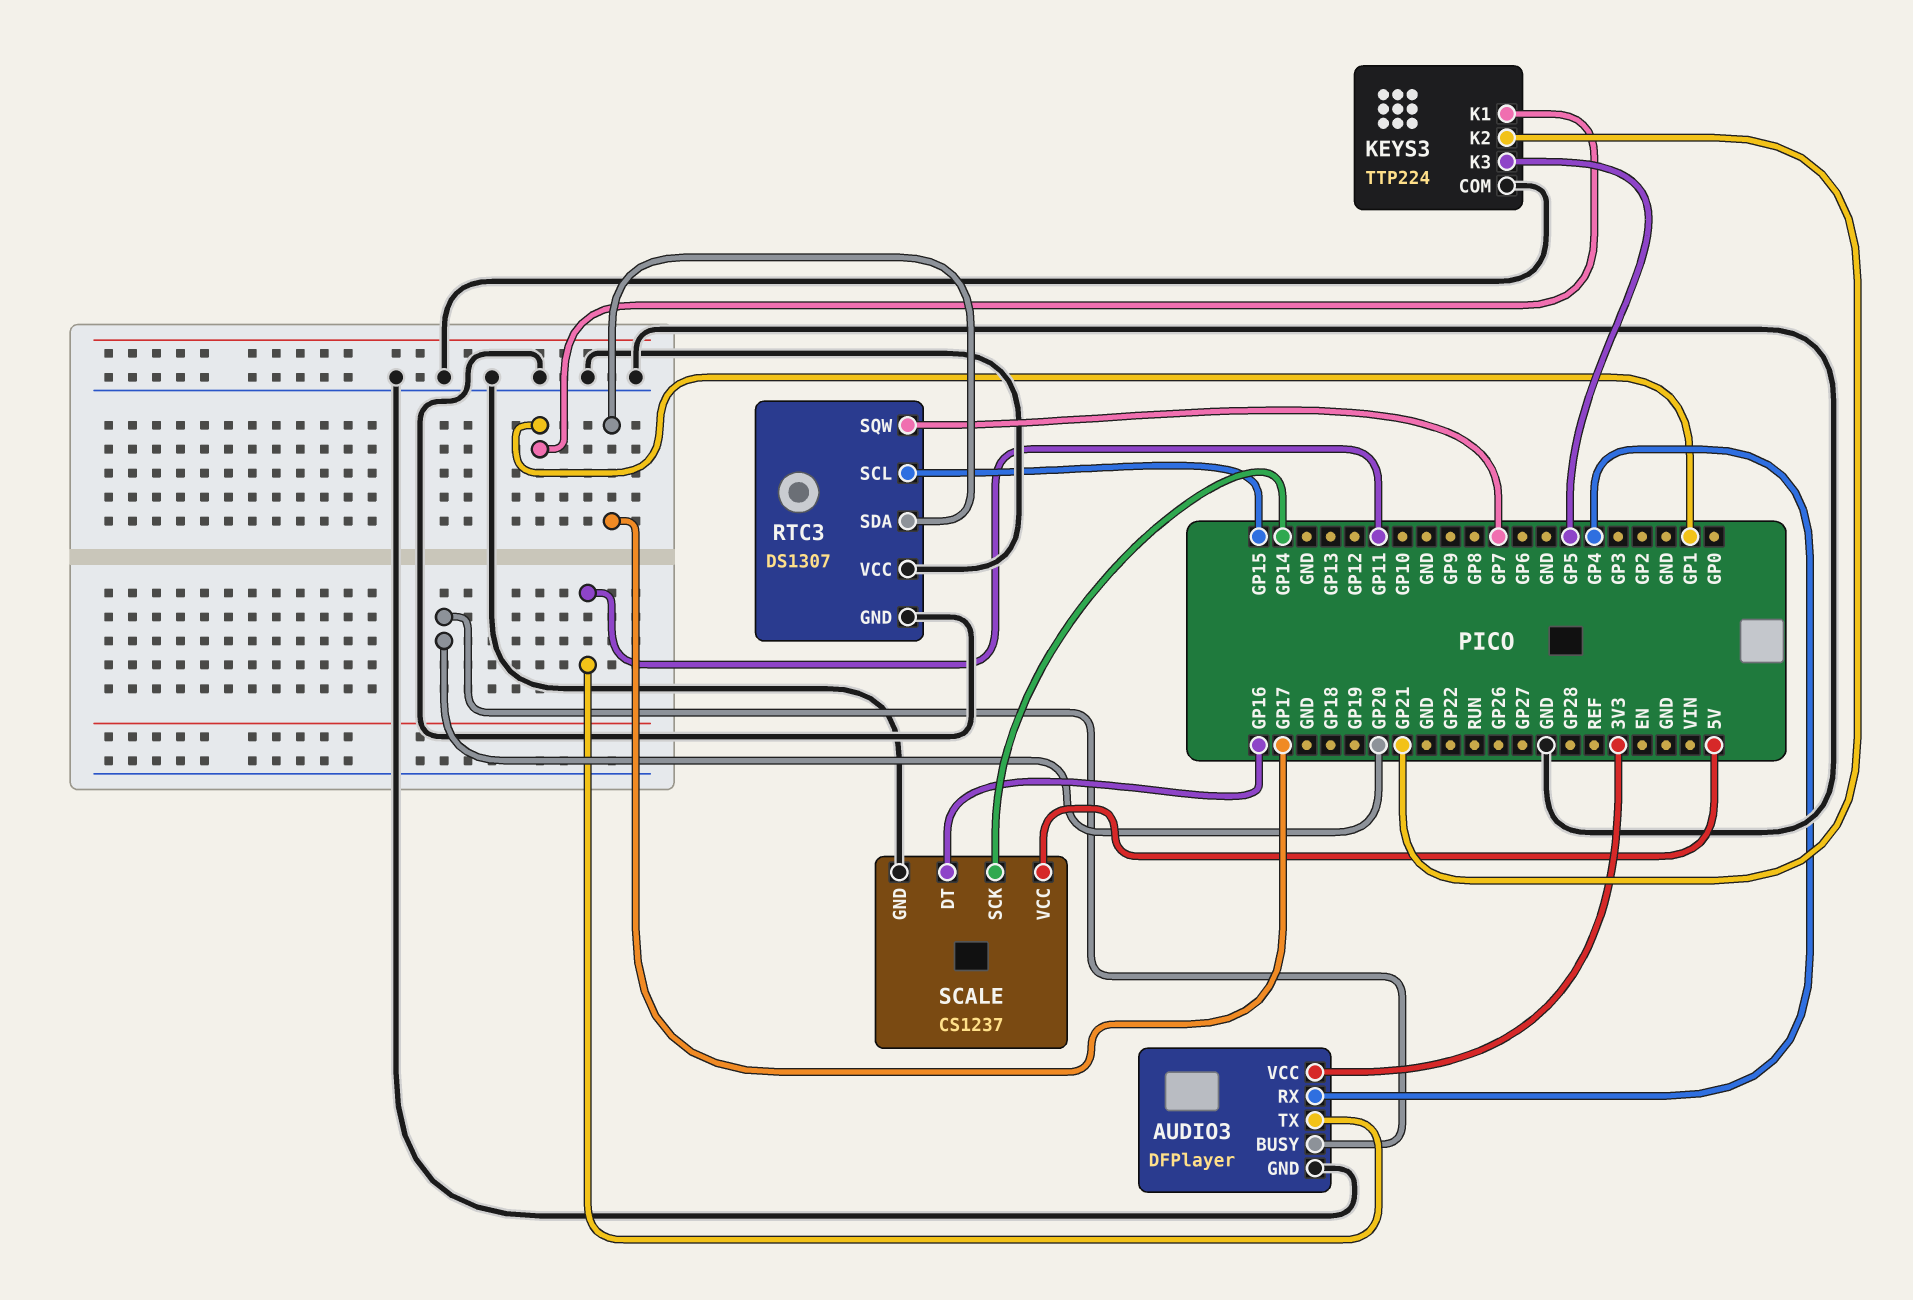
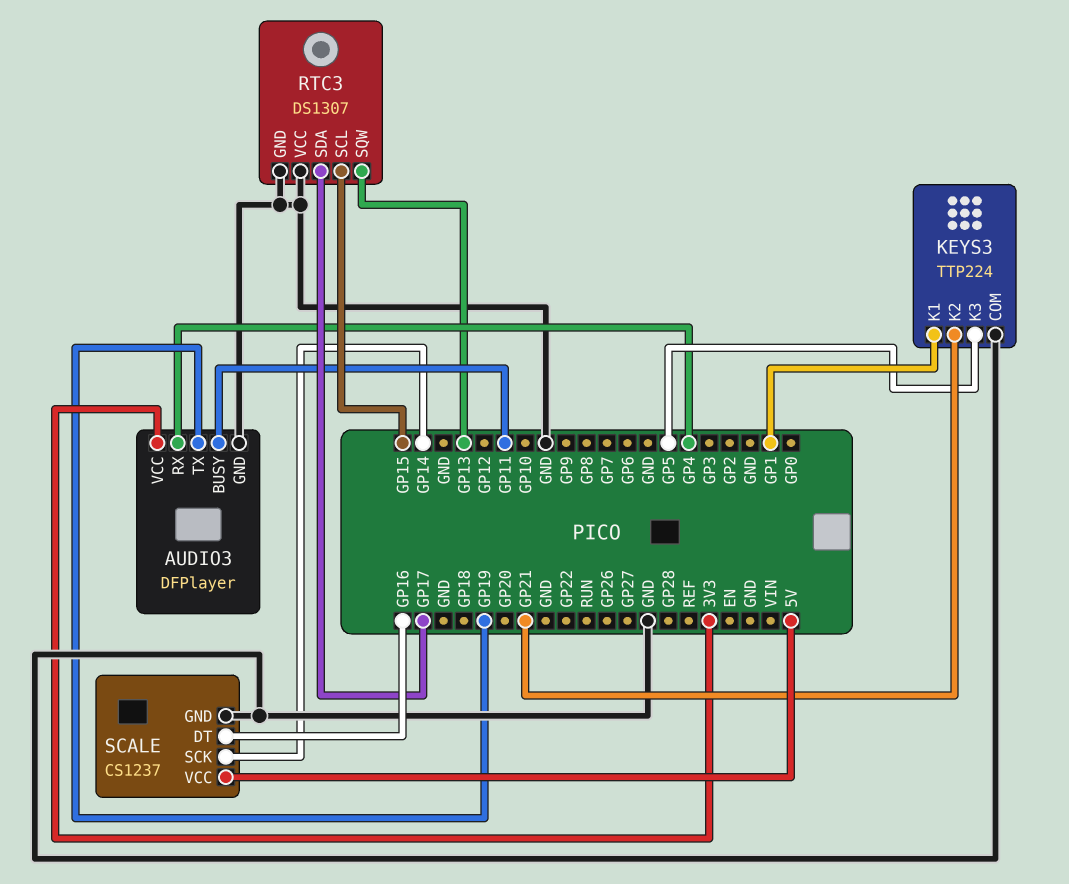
AUDIO3 pin BUSY: GP20 -> GP11
AUDIO3 pin TX: GP11 -> GP19
RTC3 pin SQW: GP7 -> GP13

